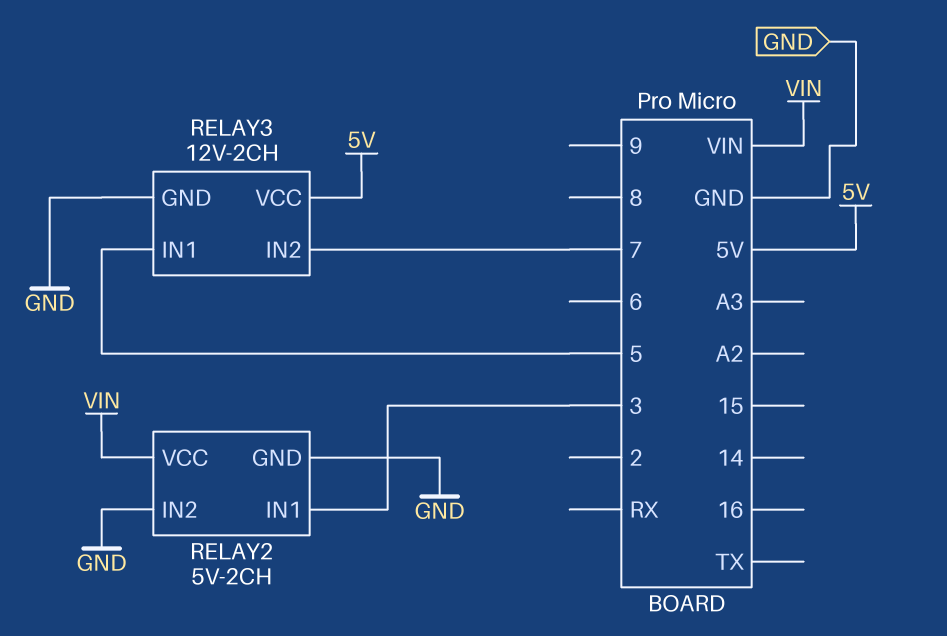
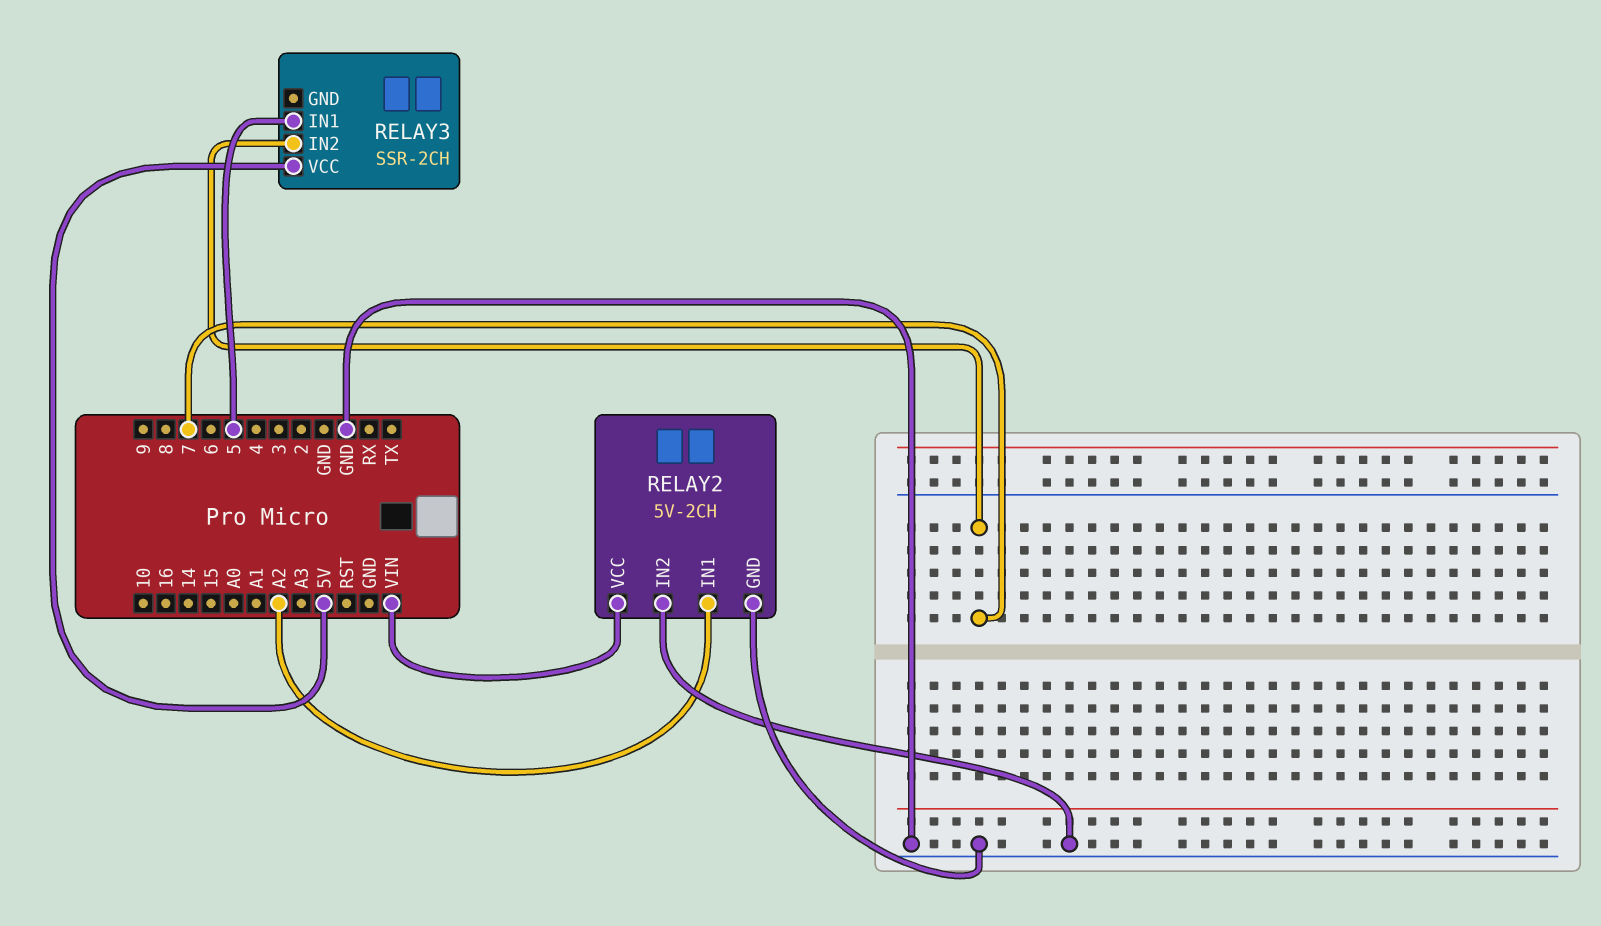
RELAY2 pin IN1: 3 -> A2
RELAY3: 12V-2CH -> SSR-2CH
RELAY3 pin GND: GND -> none

